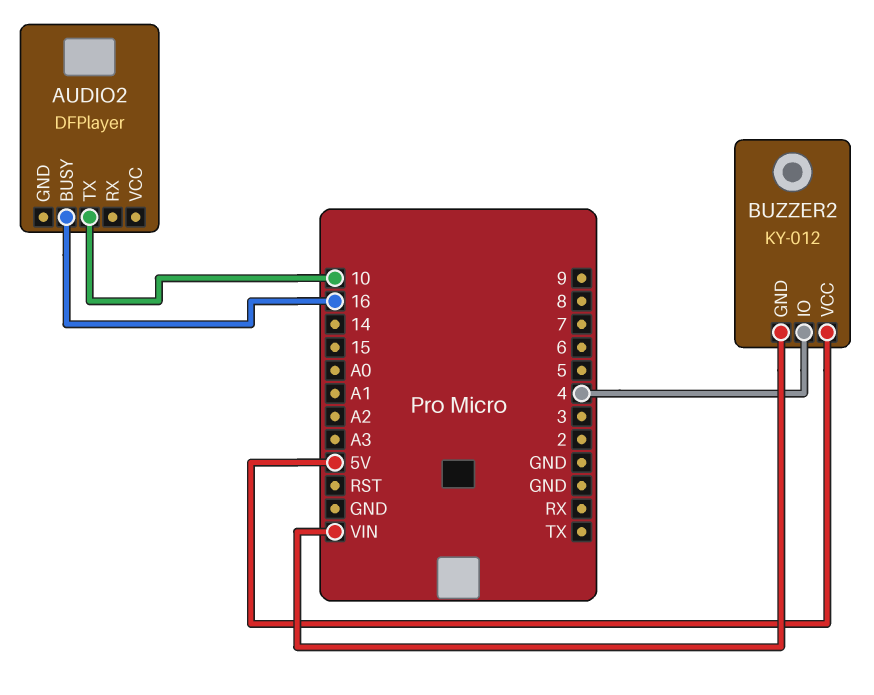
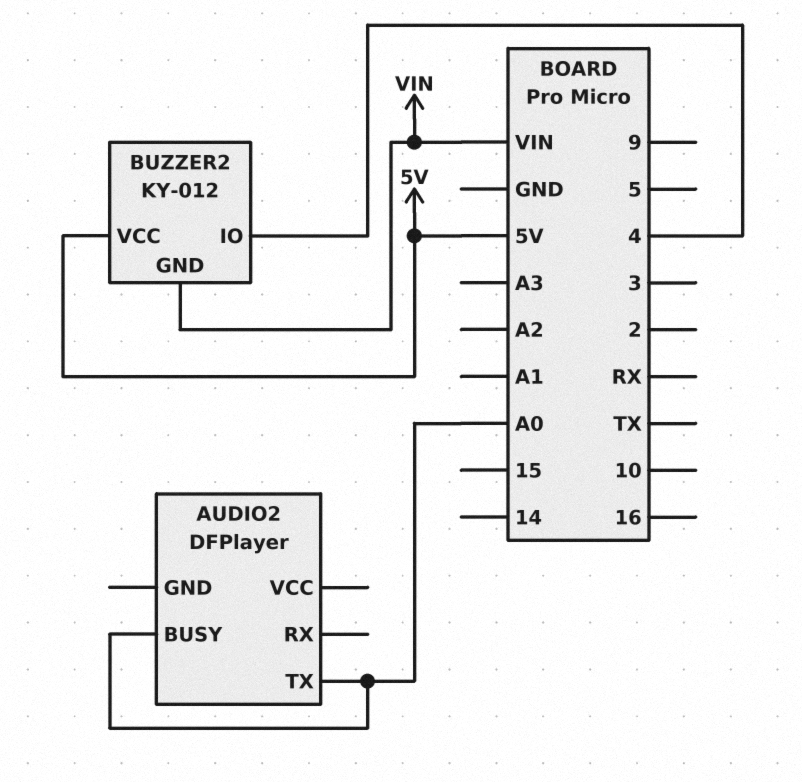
AUDIO2 pin BUSY: 16 -> A0
AUDIO2 pin TX: 10 -> A0

